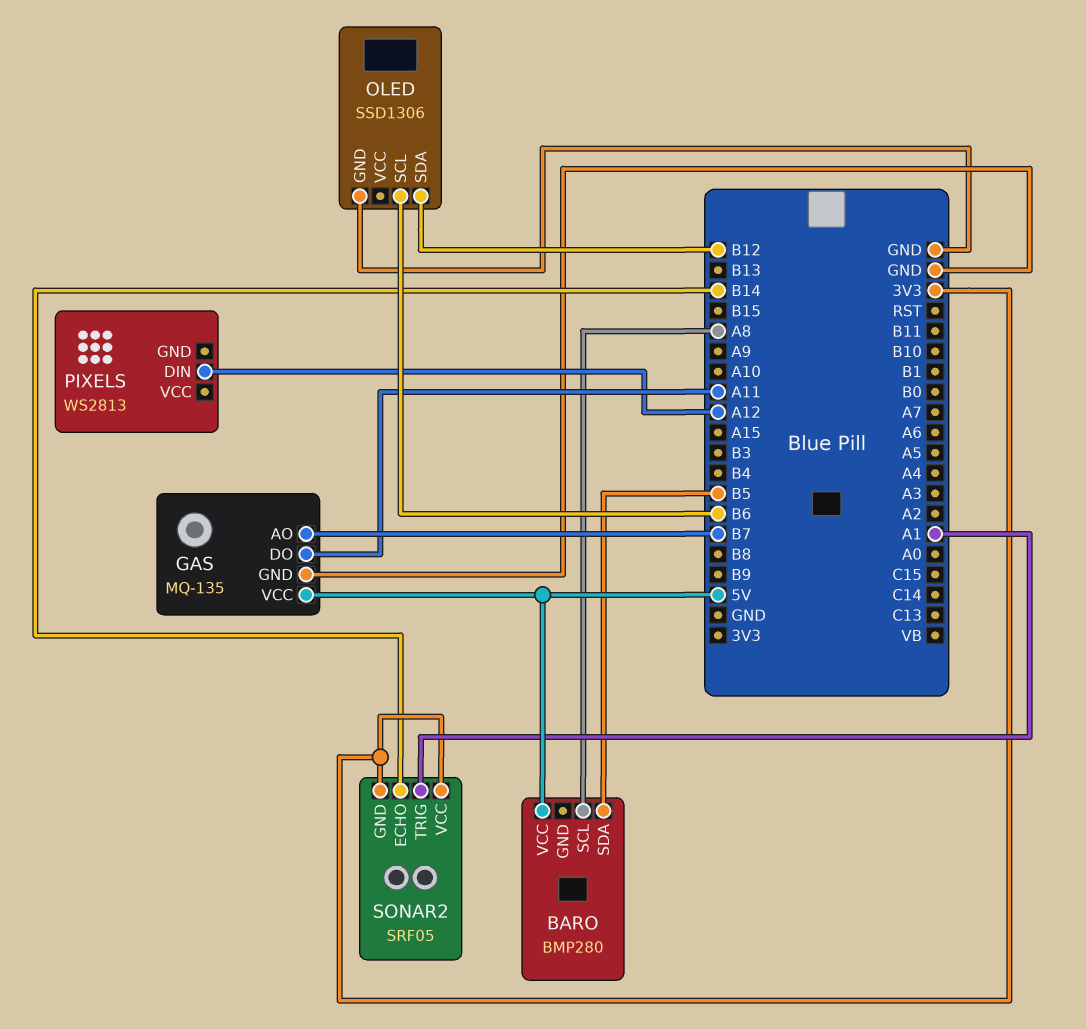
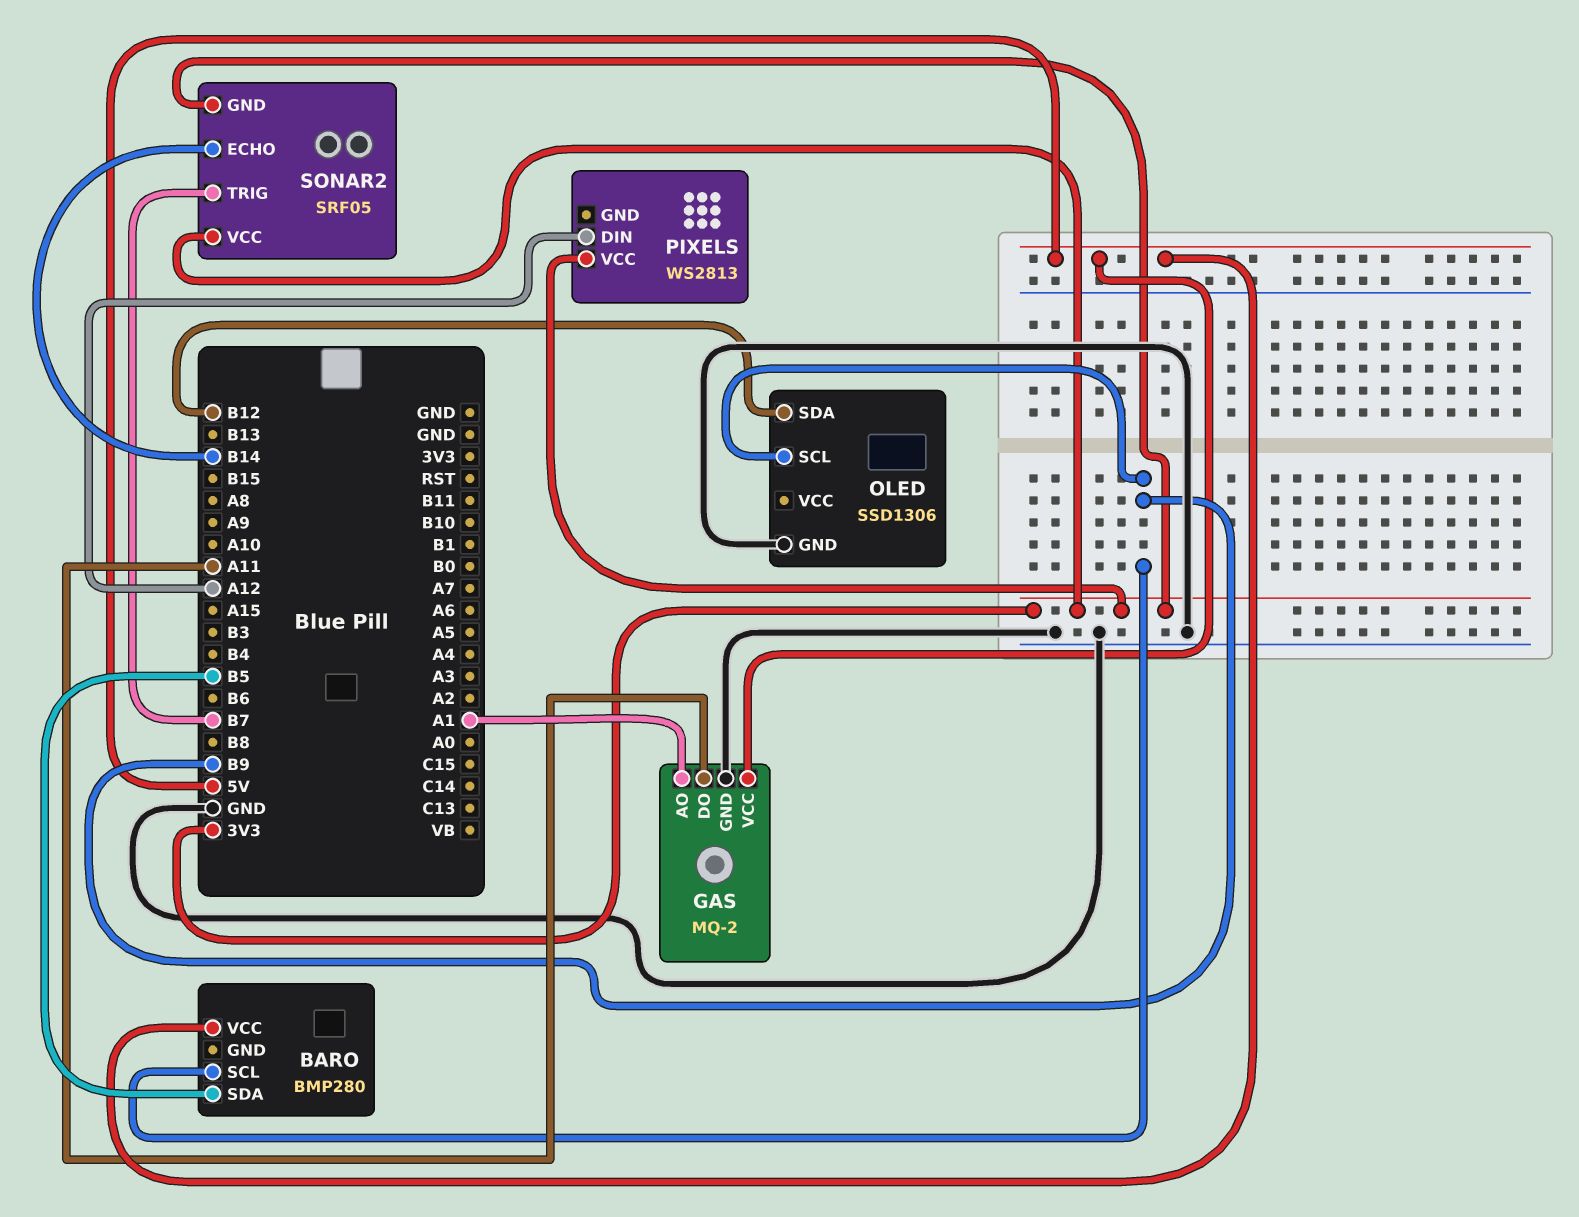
BARO pin SCL: A8 -> B9
GAS: MQ-135 -> MQ-2
GAS pin AO: B7 -> A1
OLED pin SCL: B6 -> B9
PIXELS pin VCC: none -> 3V3
SONAR2 pin TRIG: A1 -> B7

